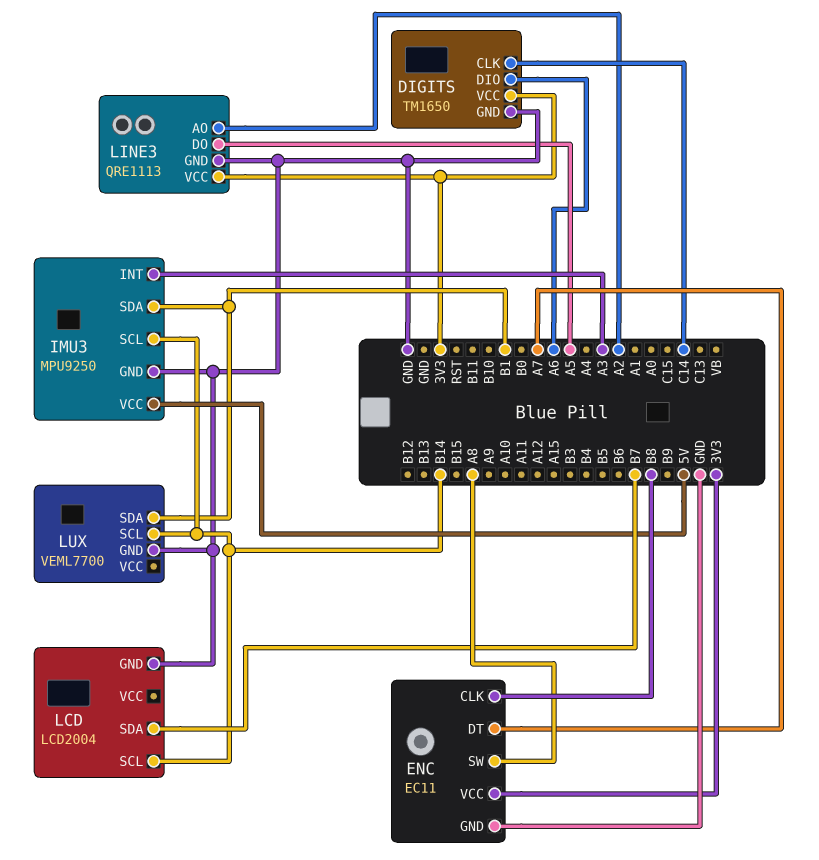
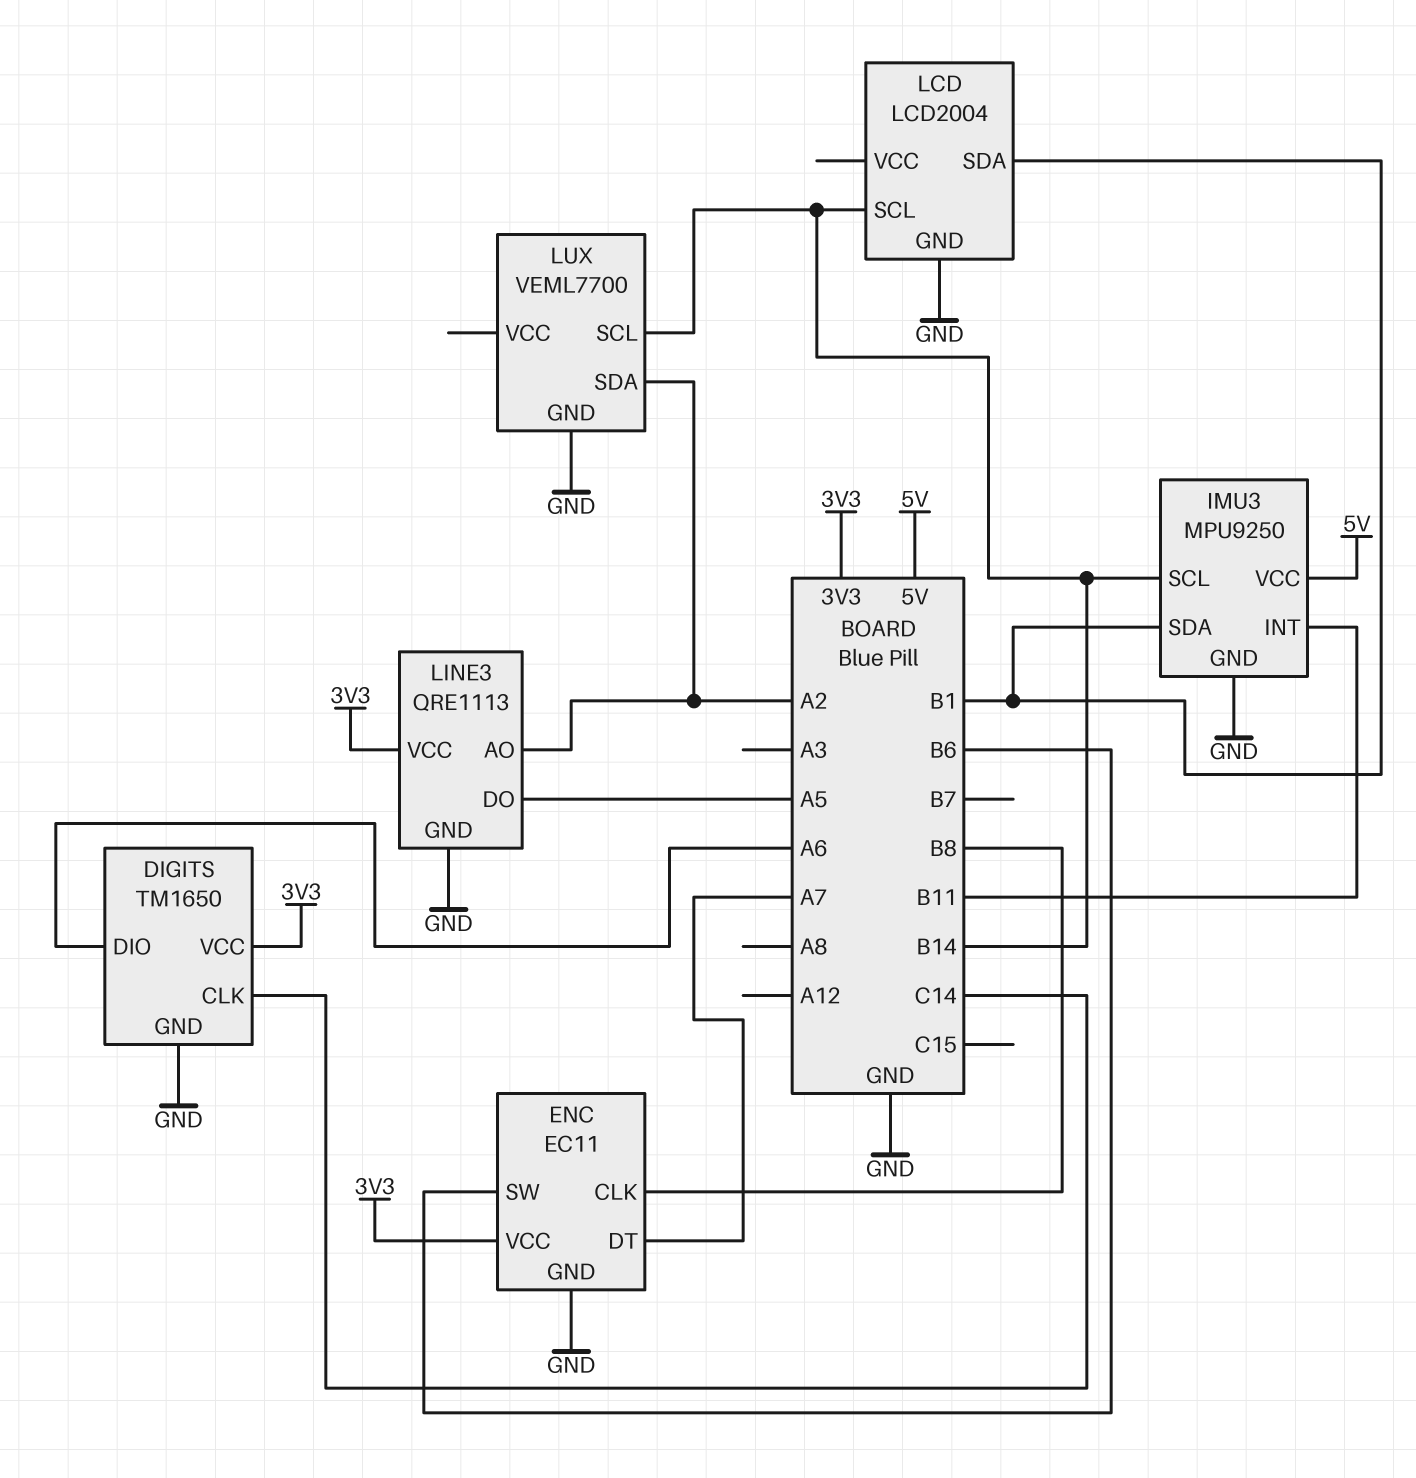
ENC pin SW: A8 -> B6
IMU3 pin INT: A3 -> B11
LCD pin SDA: B7 -> B1
LUX pin SDA: B1 -> A2

